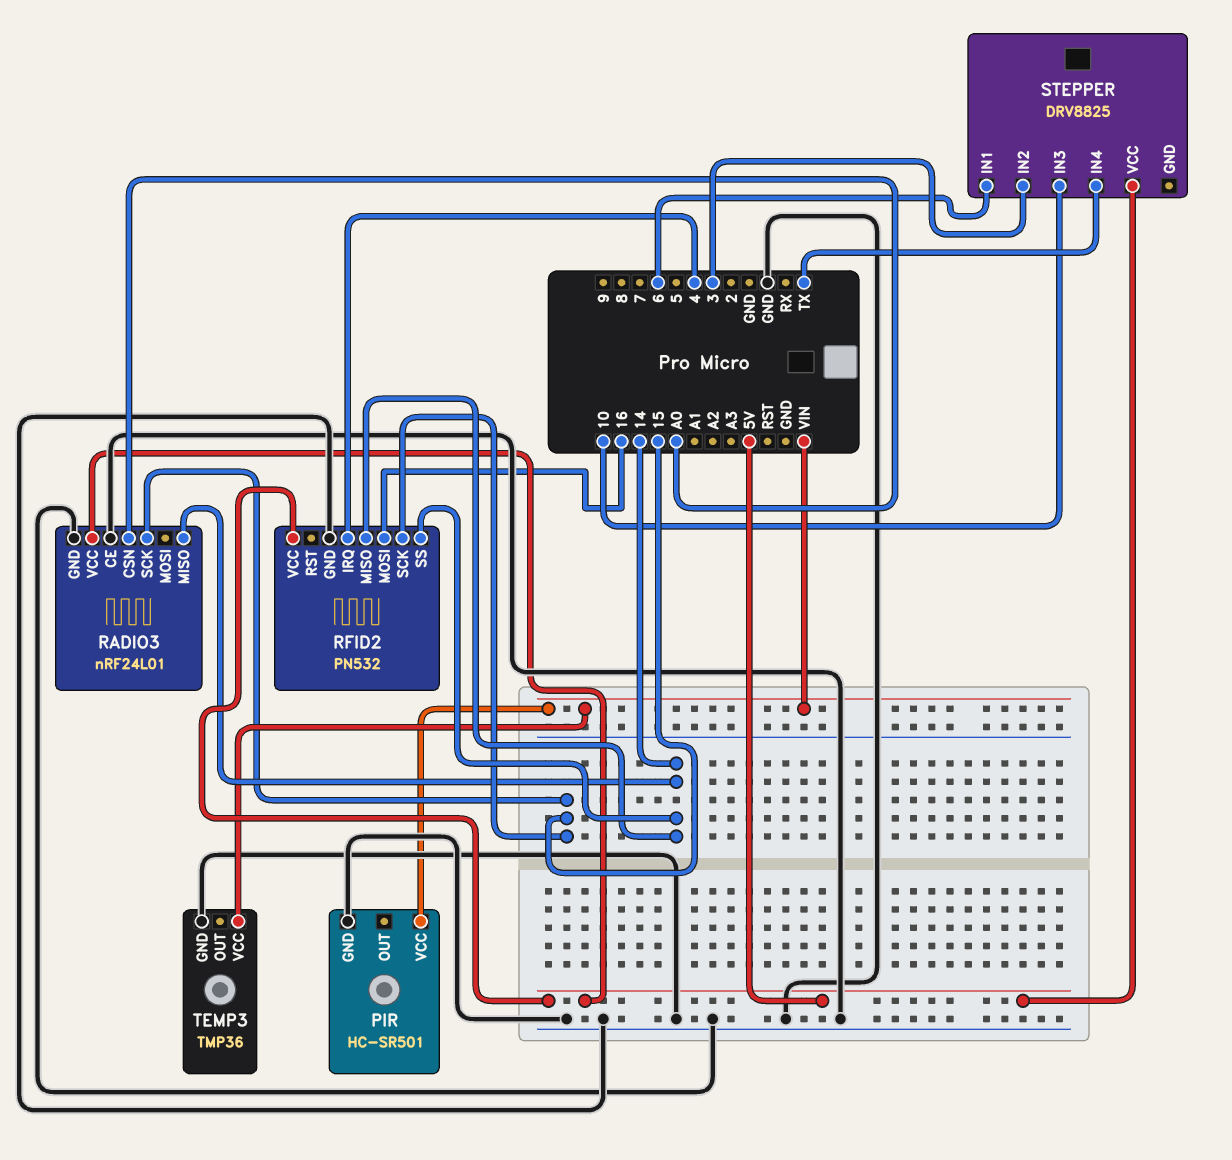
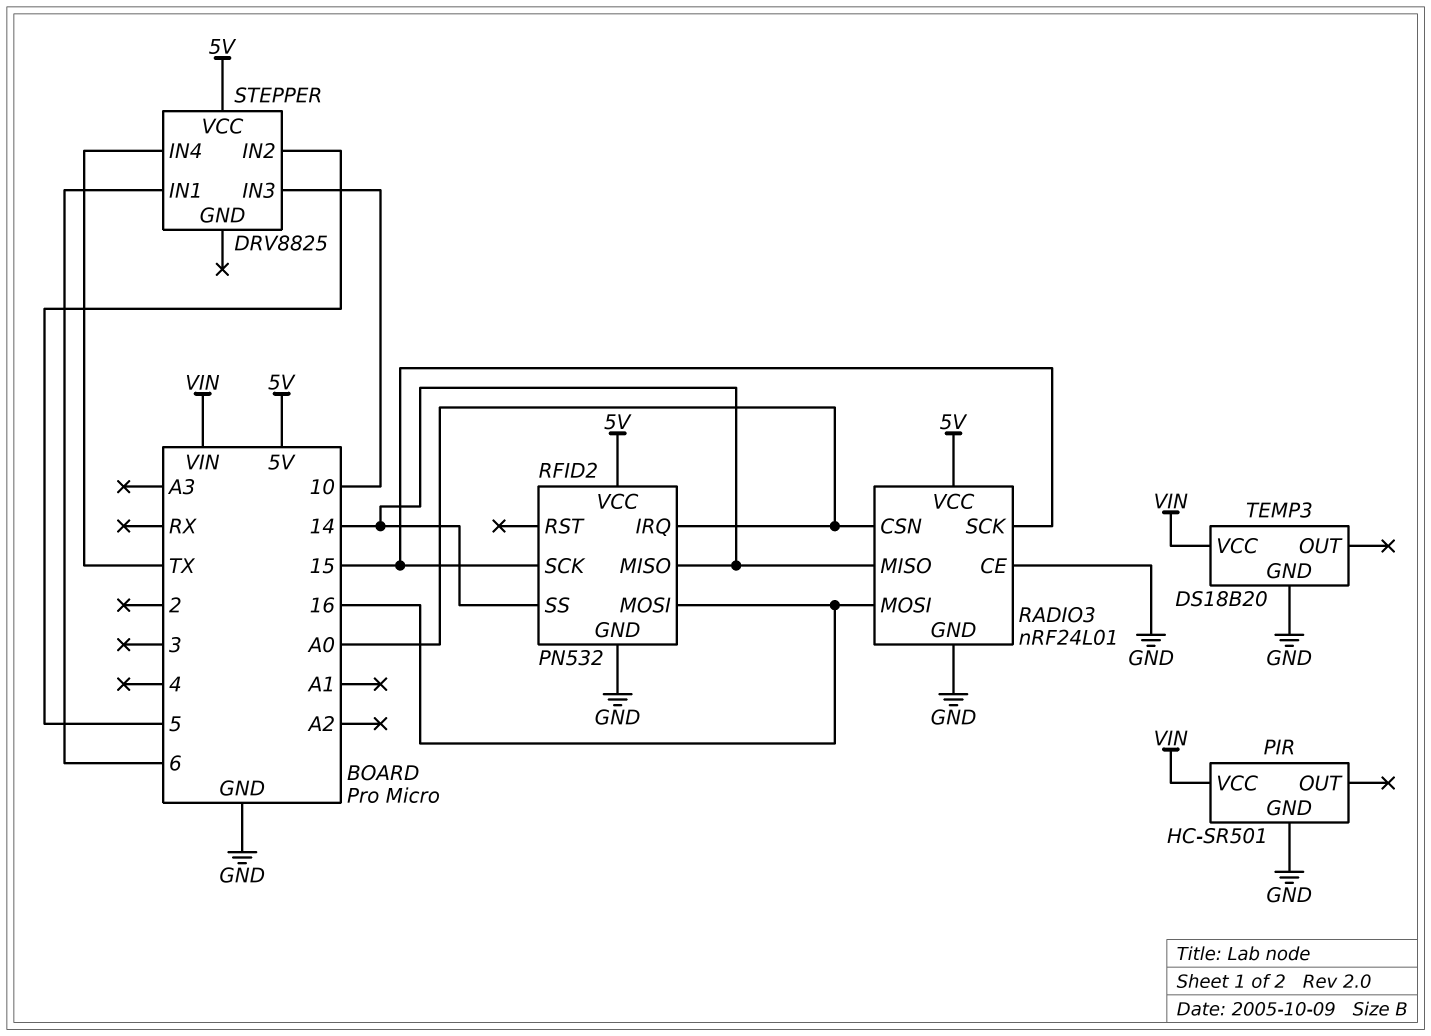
RADIO3 pin MOSI: none -> 16
RFID2 pin IRQ: 4 -> A0
STEPPER pin IN2: 3 -> 5
TEMP3: TMP36 -> DS18B20

